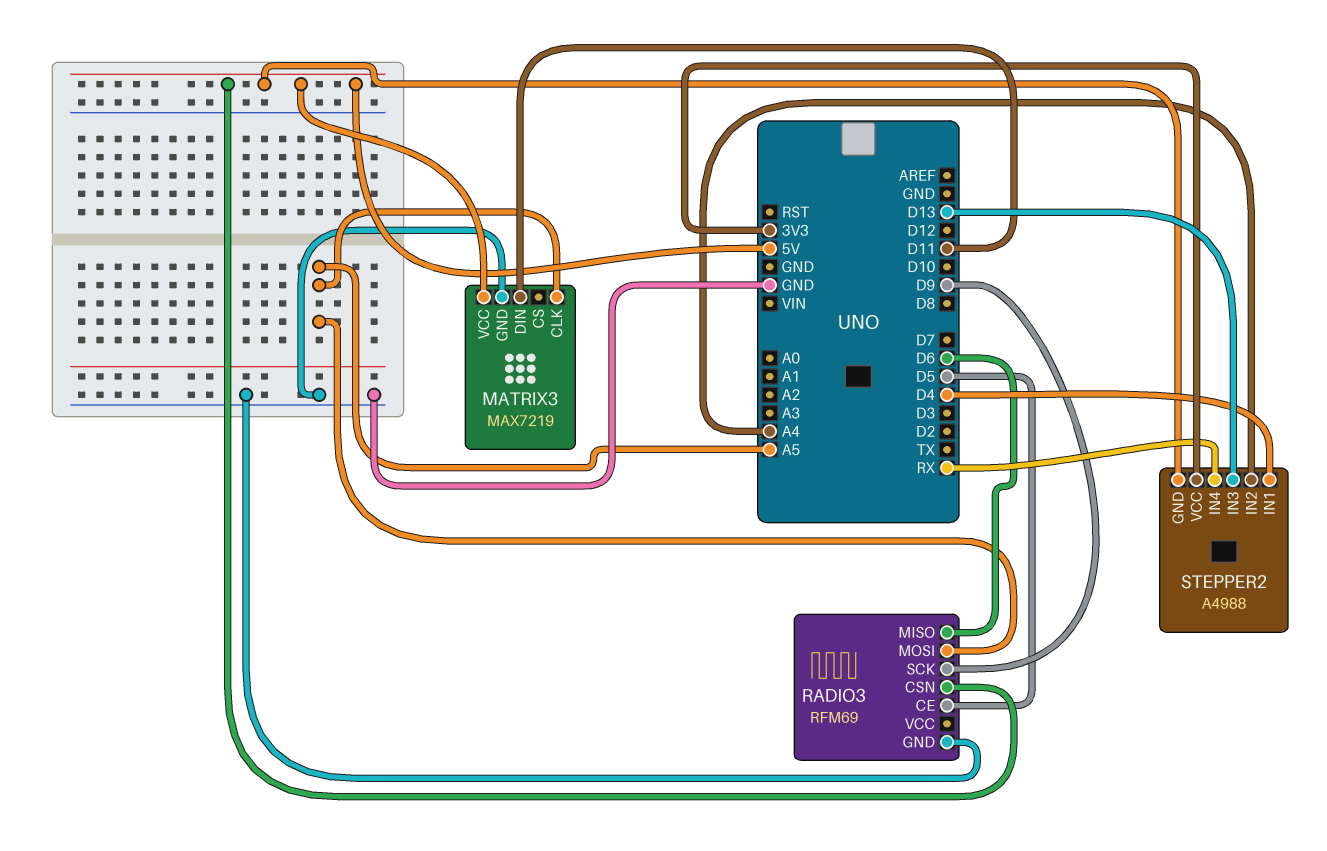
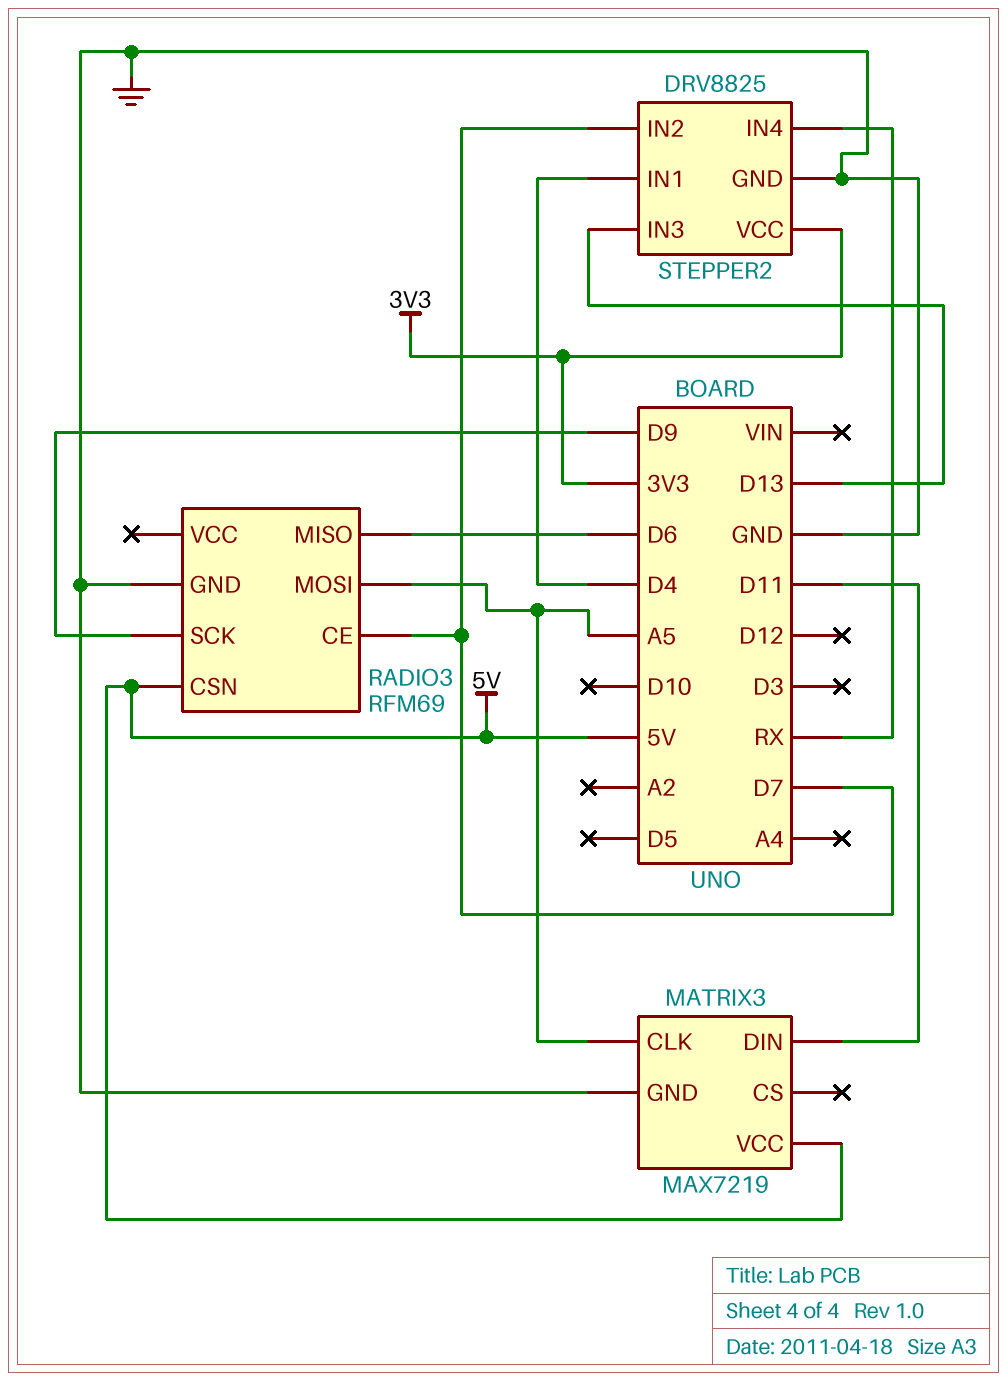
RADIO3 pin CE: D5 -> D7
STEPPER2: A4988 -> DRV8825
STEPPER2 pin GND: 5V -> GND
STEPPER2 pin IN2: A4 -> D7

